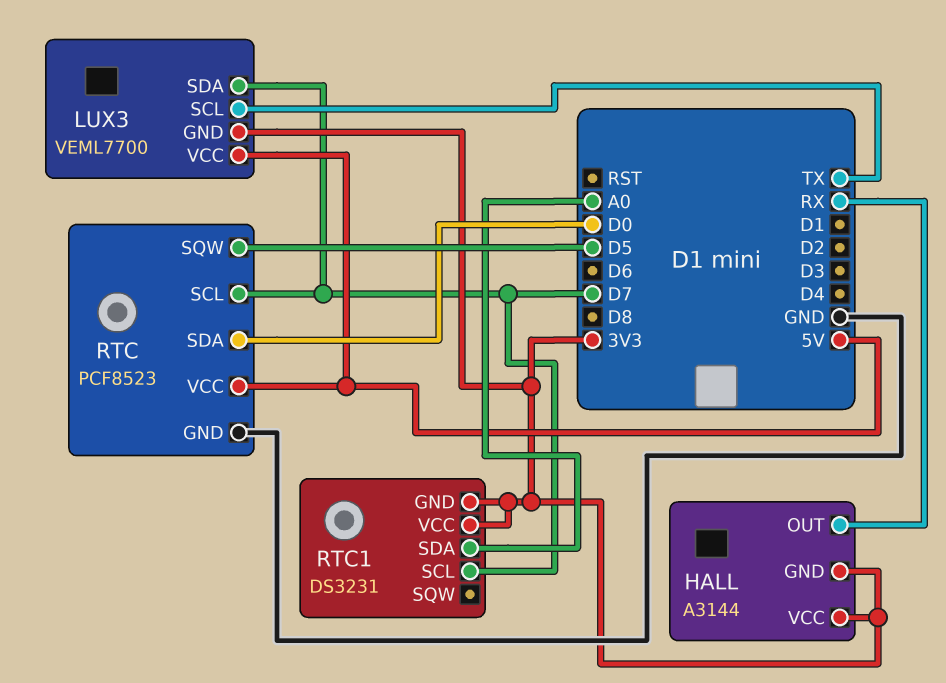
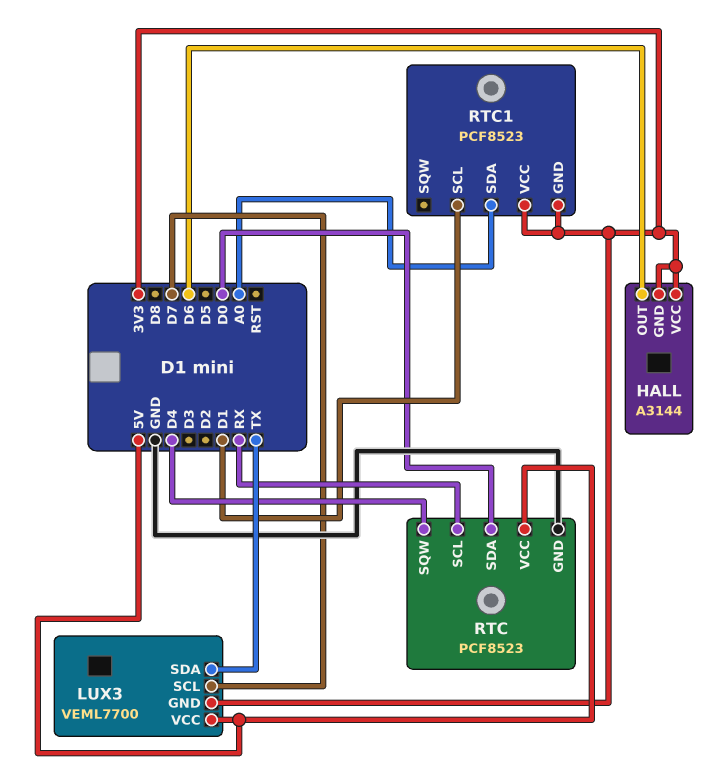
HALL pin OUT: RX -> D6
LUX3 pin SCL: TX -> D7
LUX3 pin SDA: D7 -> TX
RTC pin SCL: D7 -> RX
RTC pin SQW: D5 -> D4
RTC1: DS3231 -> PCF8523
RTC1 pin SCL: D7 -> D1

